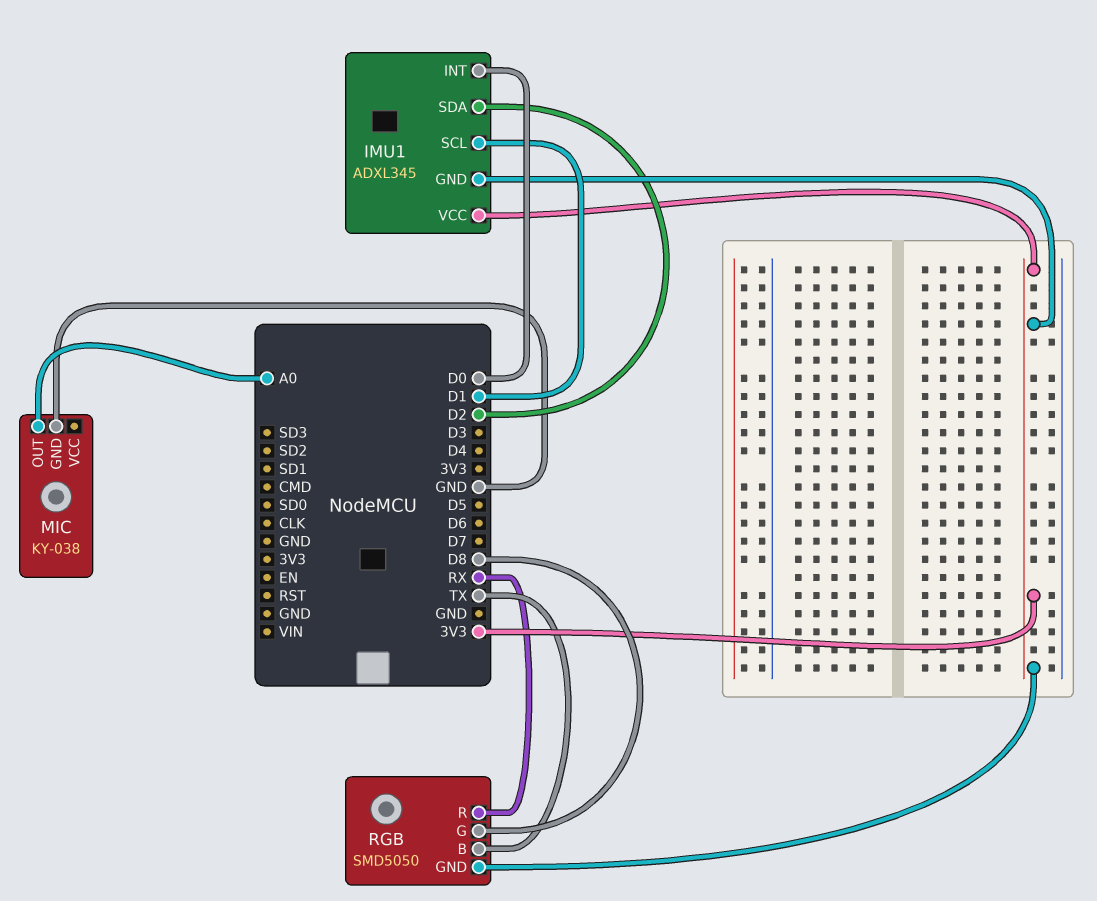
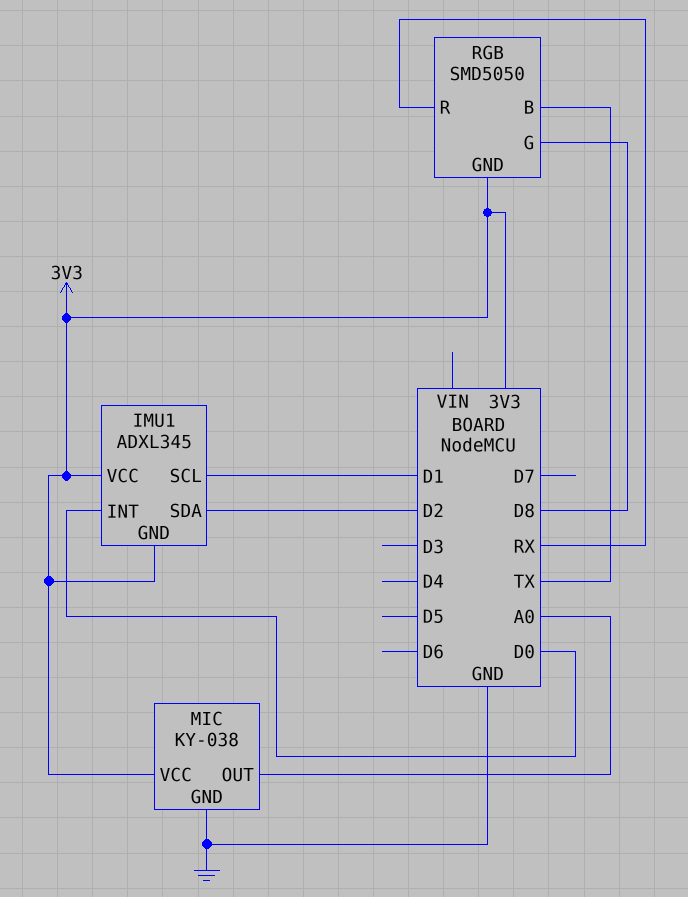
MIC pin VCC: none -> 3V3

